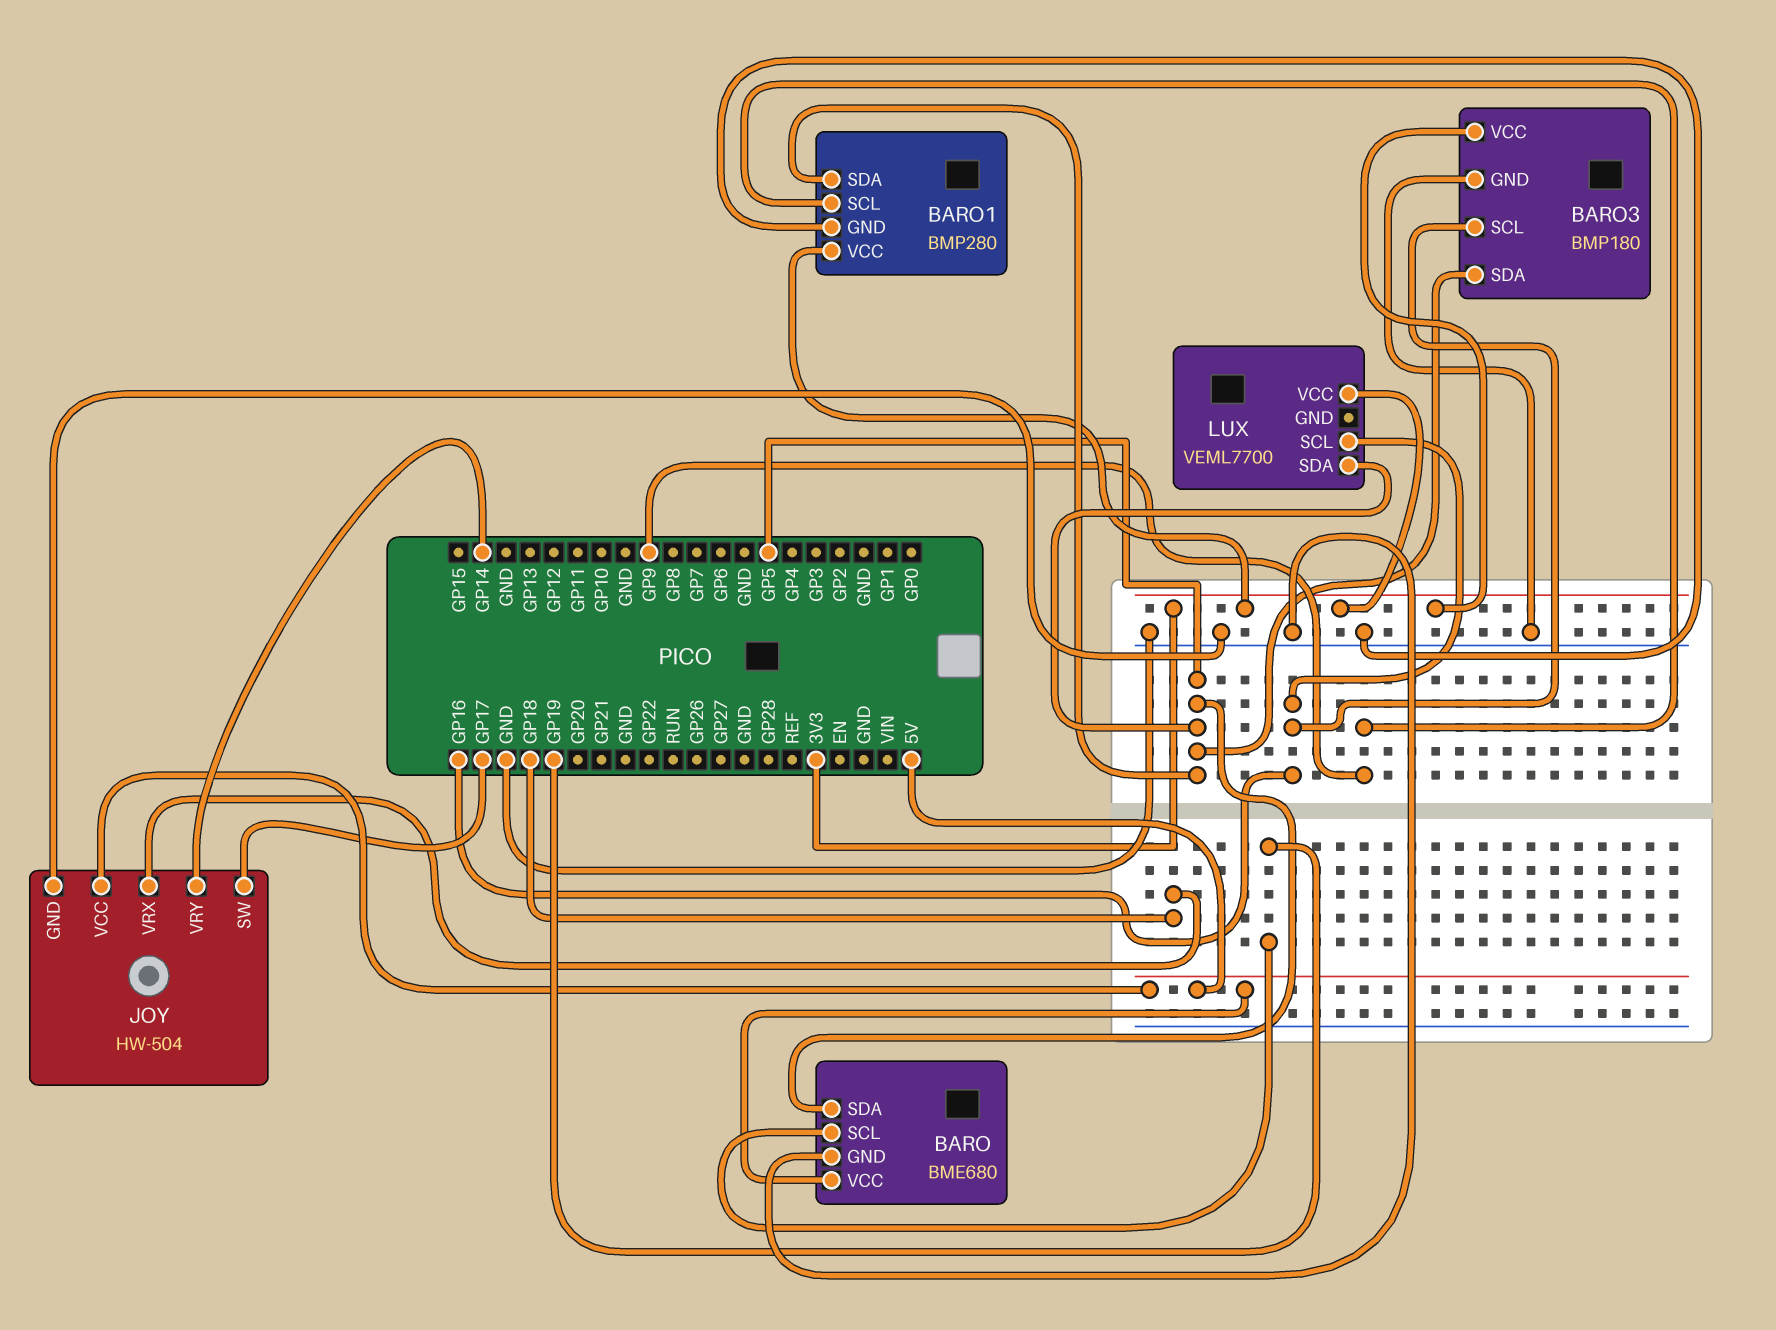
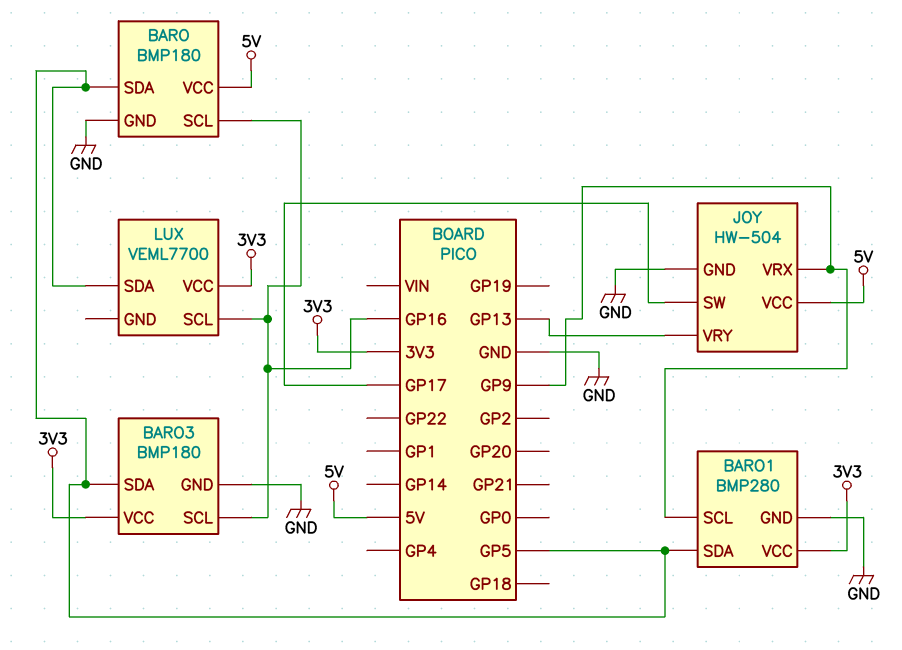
BARO: BME680 -> BMP180
BARO pin SCL: GP19 -> GP16
JOY pin VRX: GP18 -> GP9
JOY pin VRY: GP14 -> GP13

